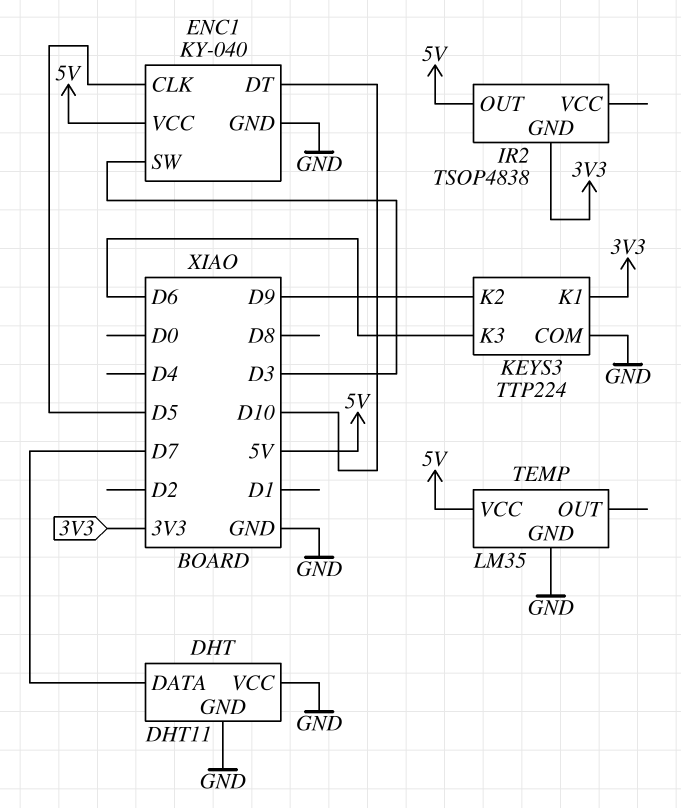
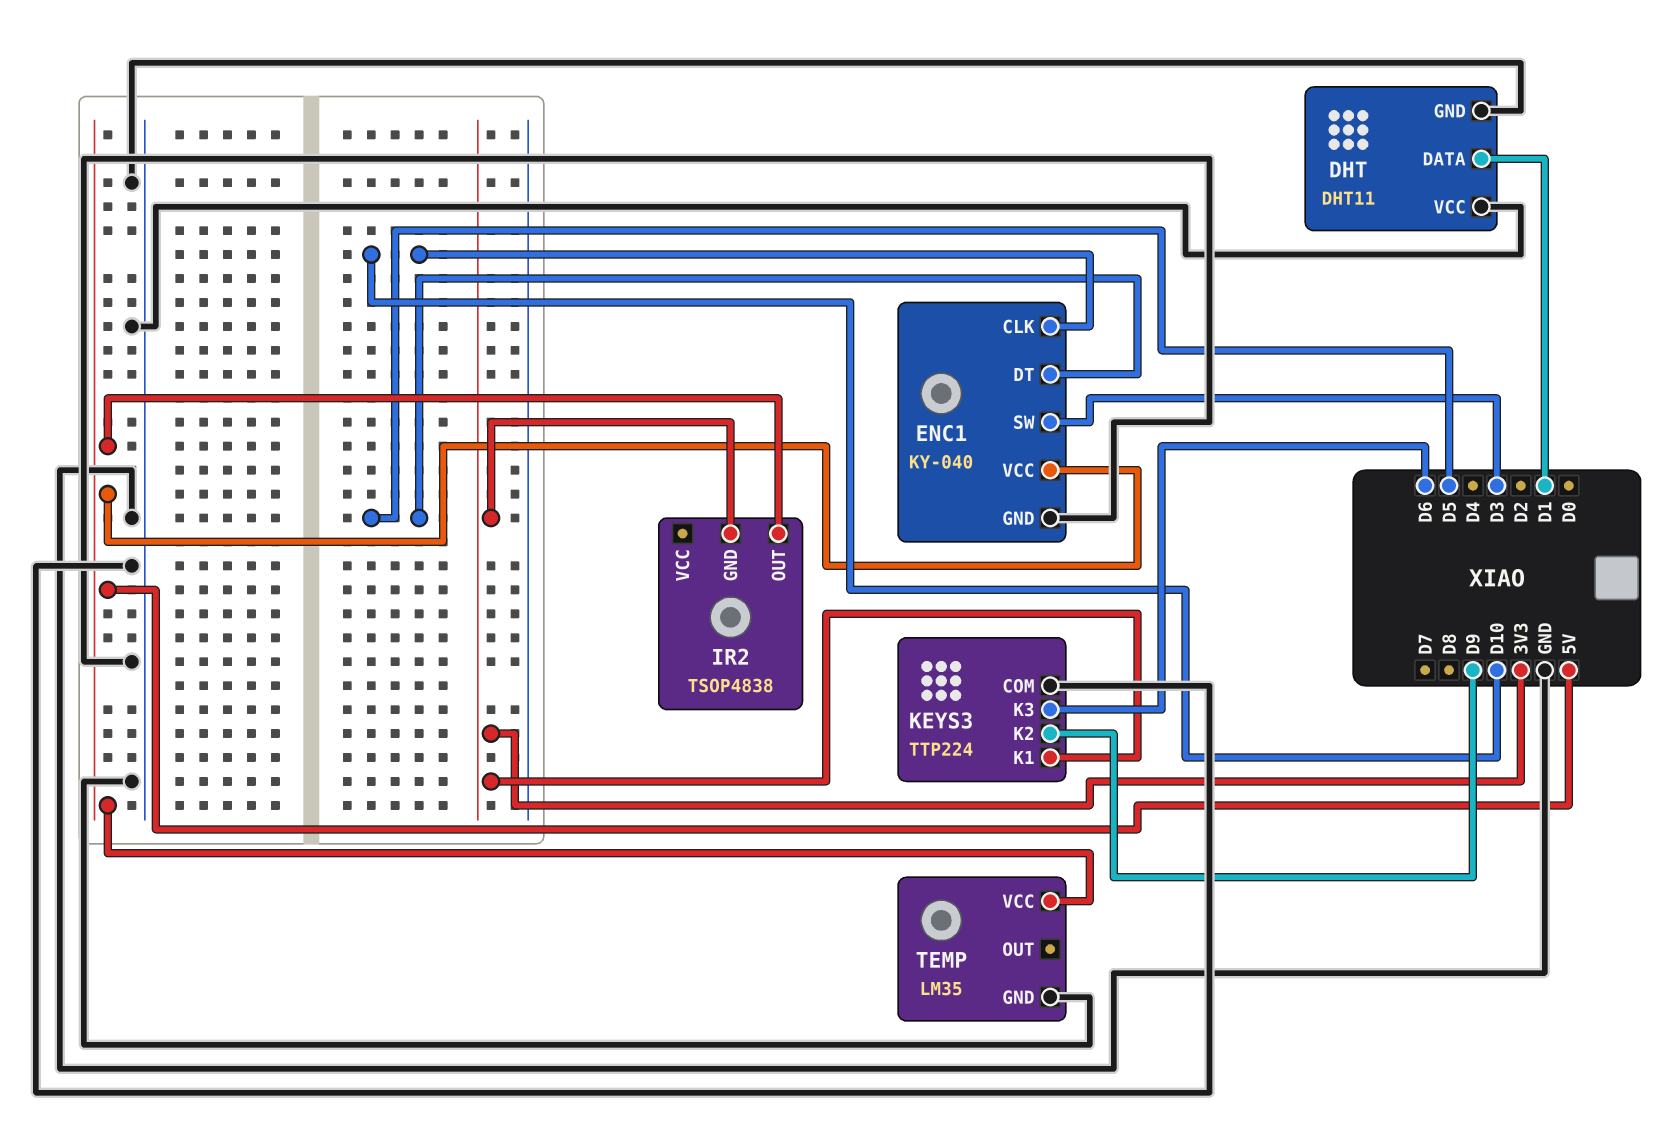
DHT pin DATA: D7 -> D1
ENC1 pin CLK: D5 -> D10
ENC1 pin DT: D10 -> D5

